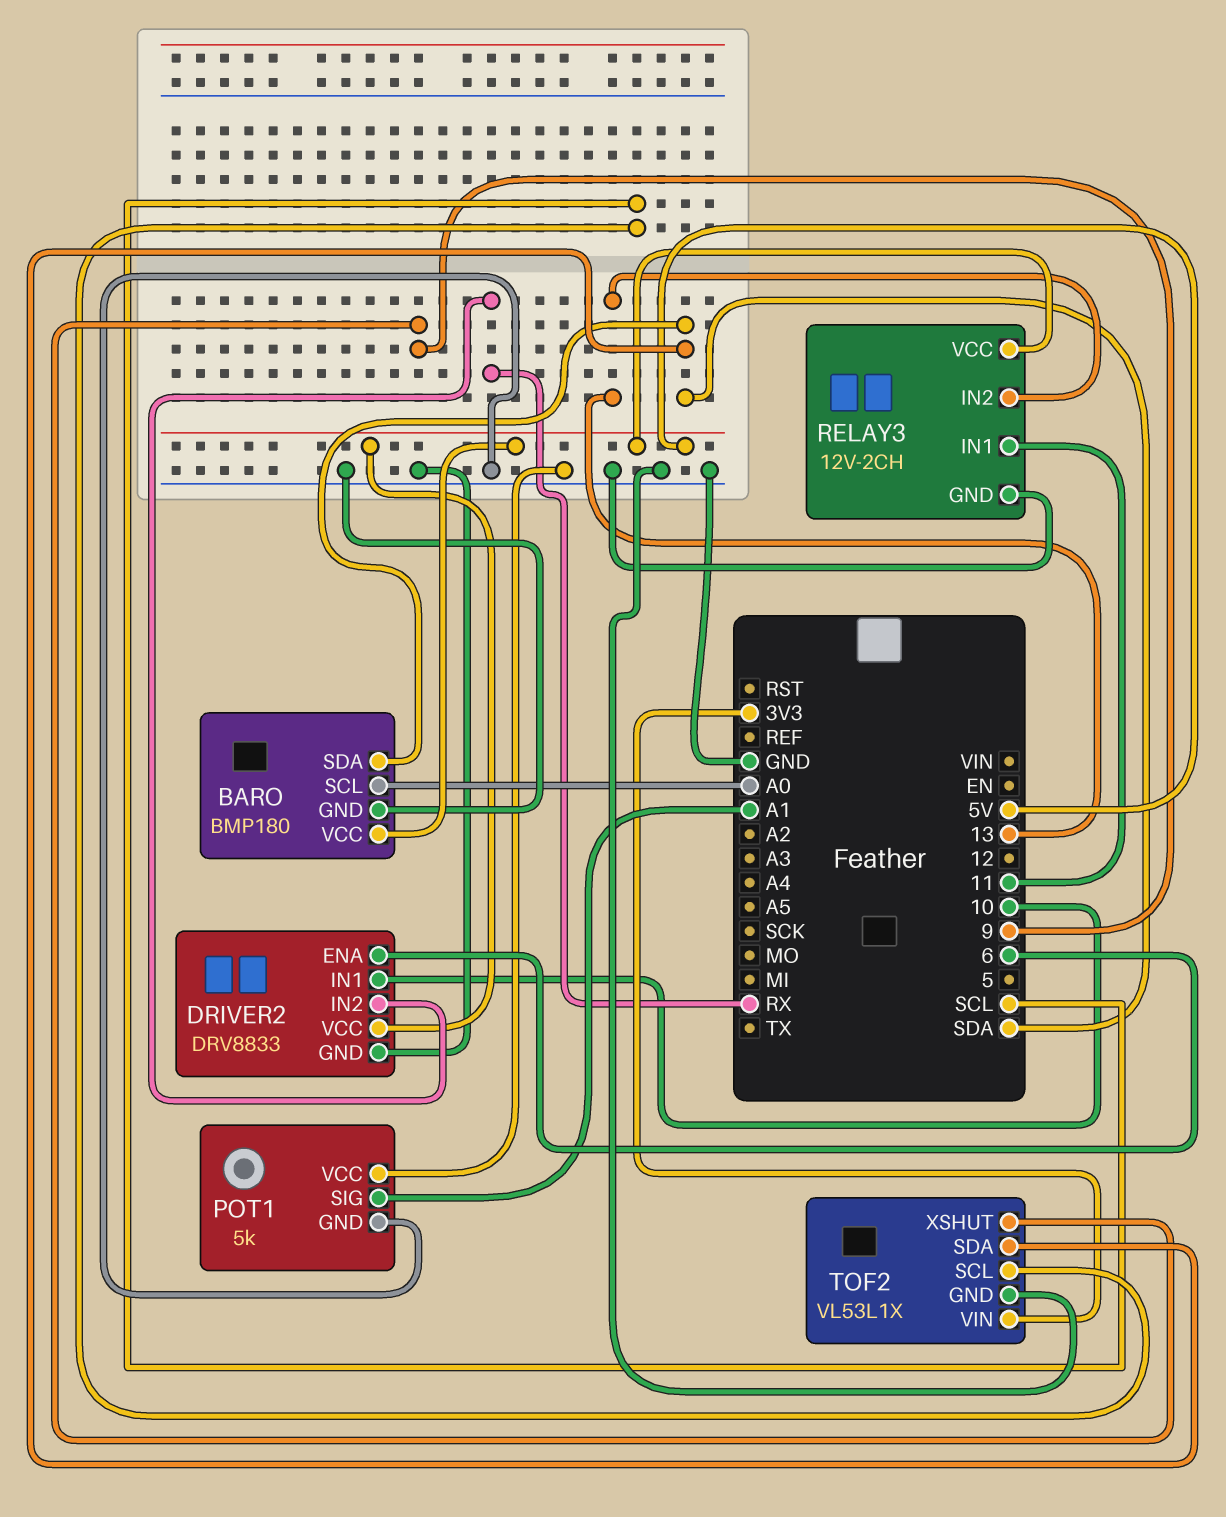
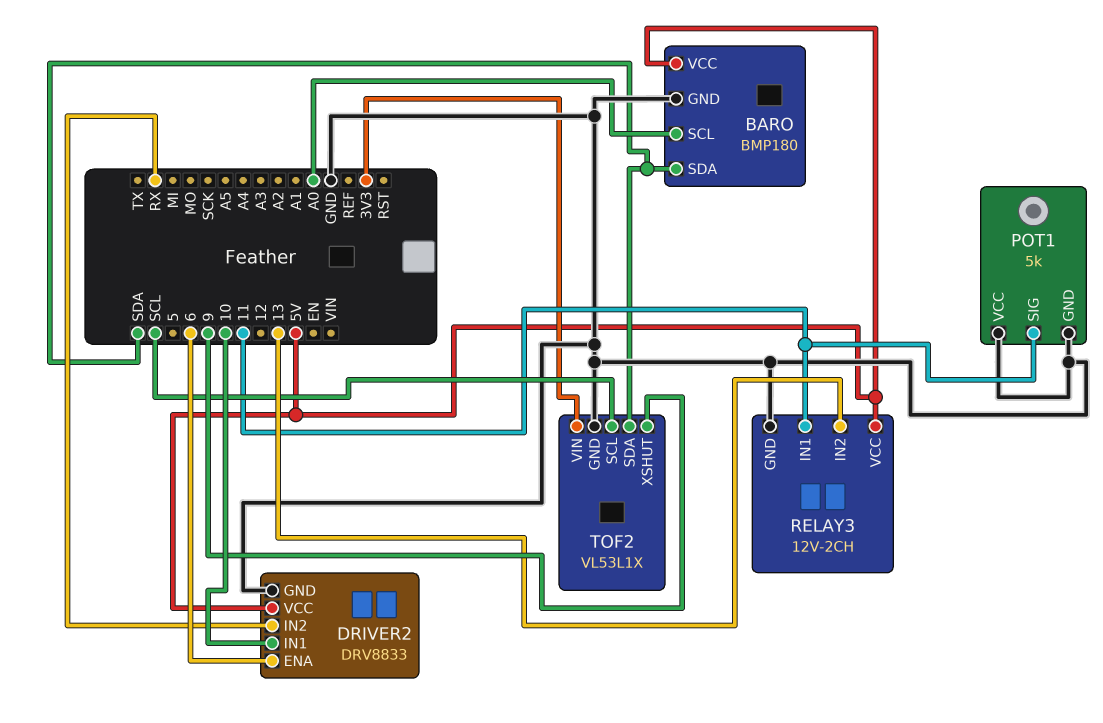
POT1 pin SIG: A1 -> 11

